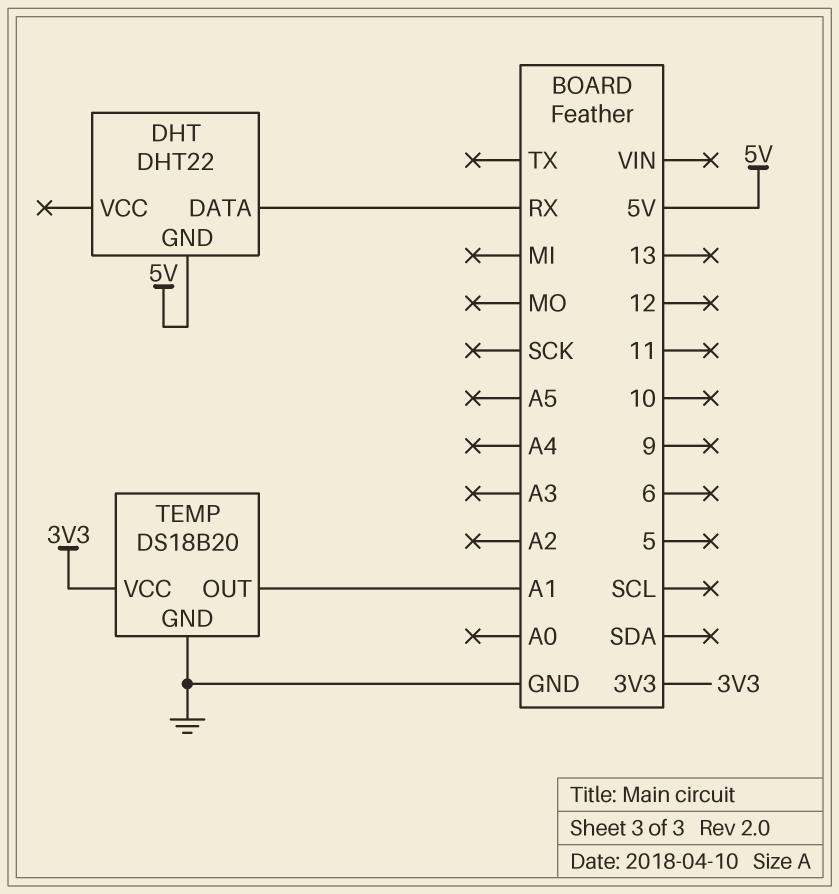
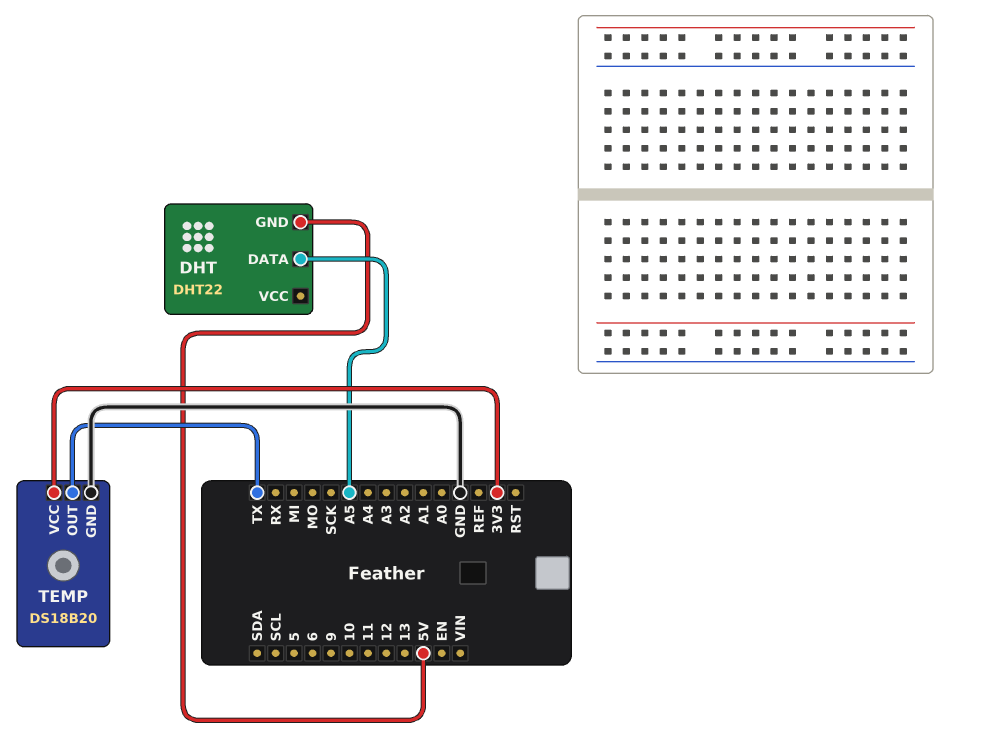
DHT pin DATA: RX -> A5
TEMP pin OUT: A1 -> TX

